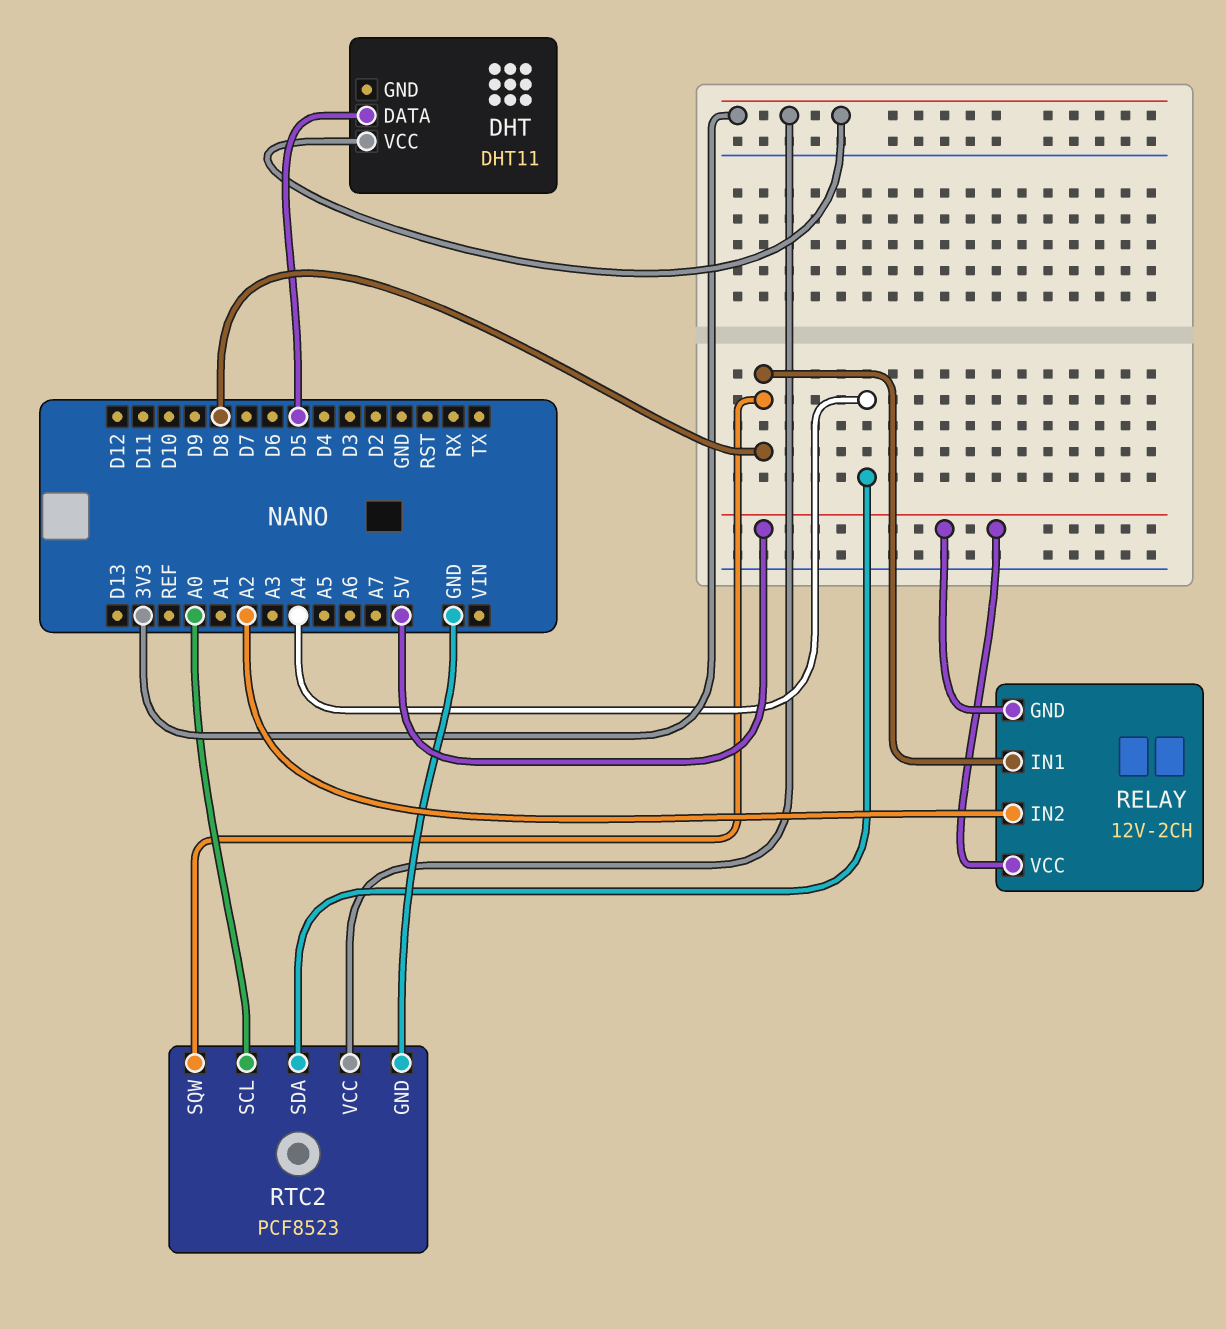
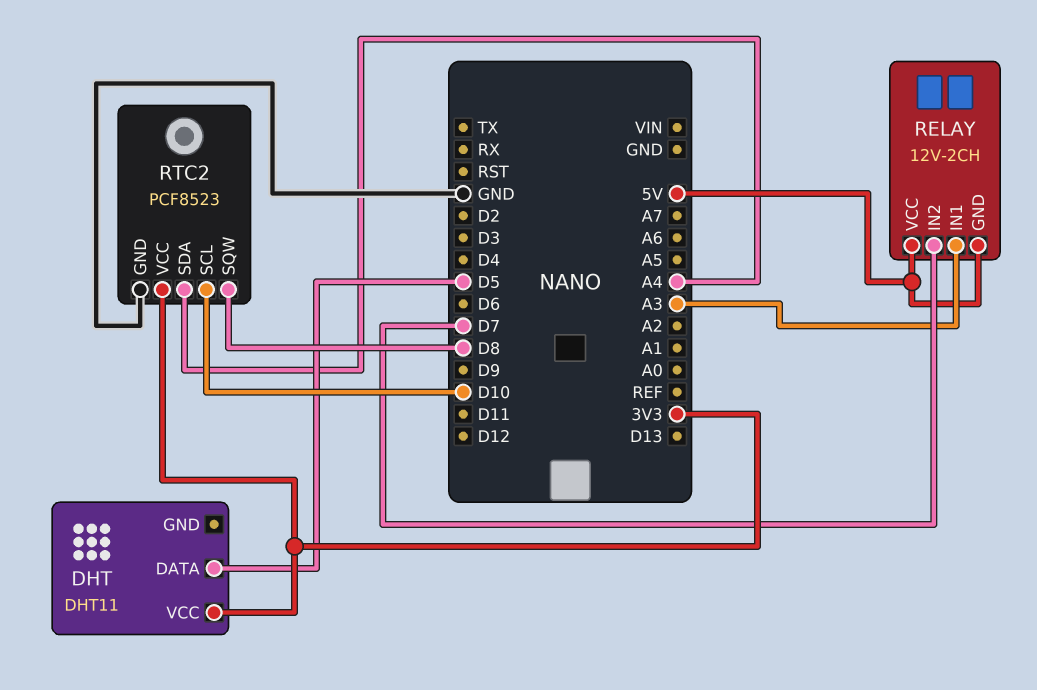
RELAY pin IN1: D8 -> A3
RELAY pin IN2: A2 -> D7
RTC2 pin SCL: A0 -> D10

